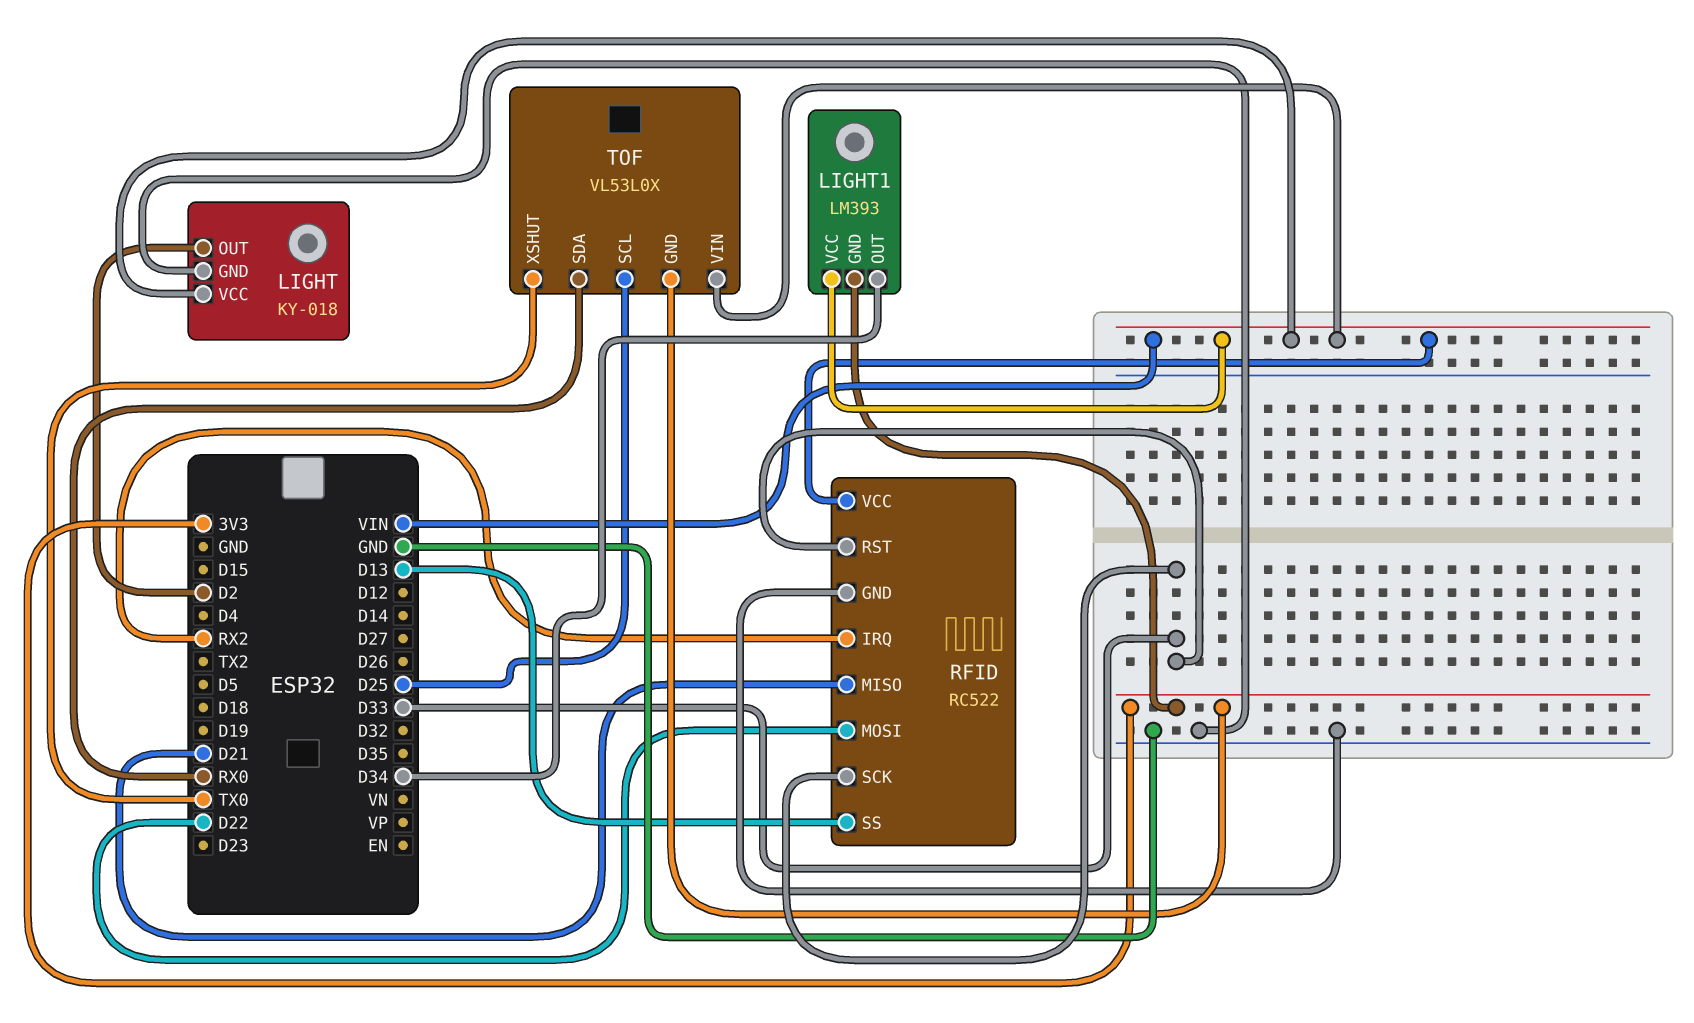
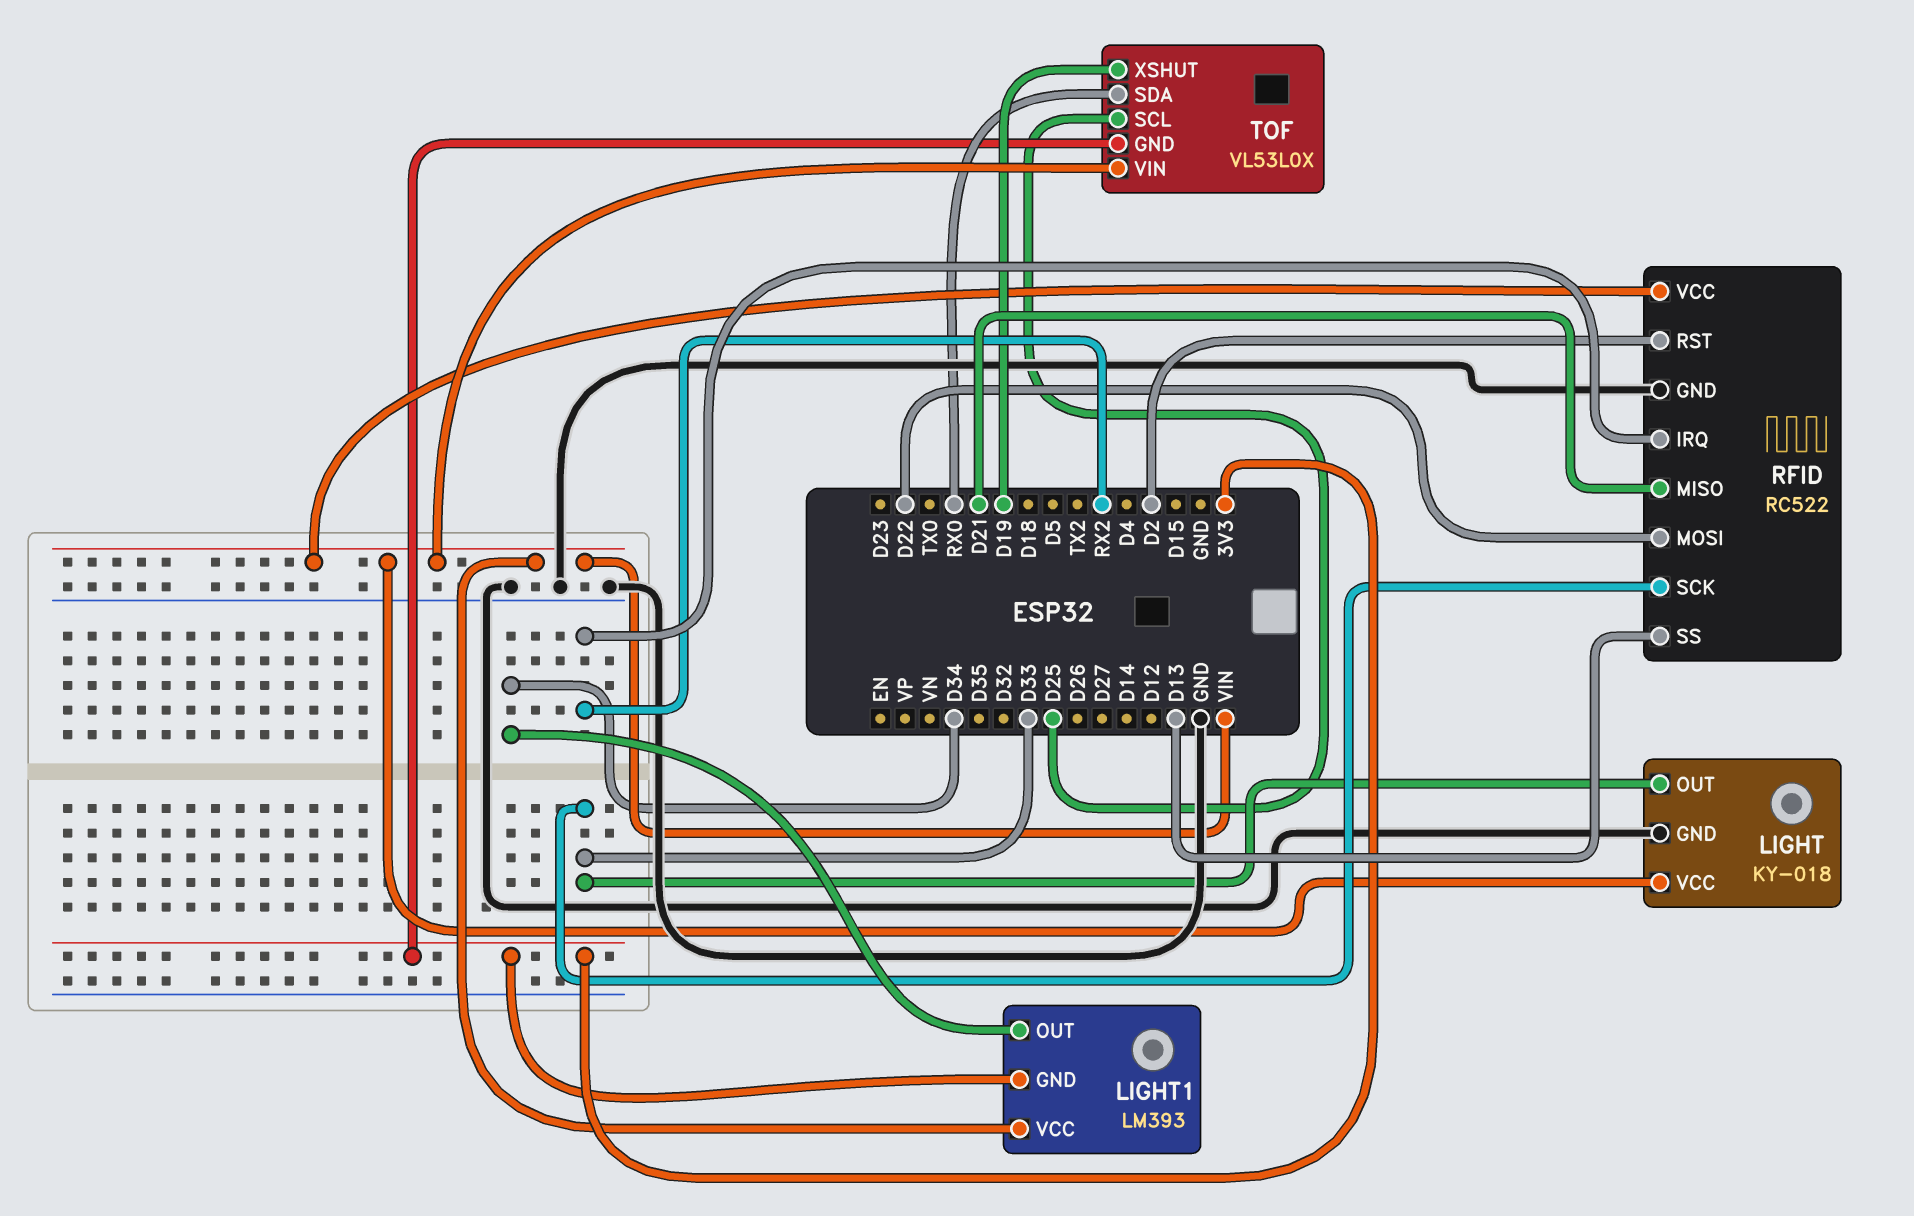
LIGHT pin OUT: D2 -> D33
RFID pin RST: D33 -> D2
TOF pin XSHUT: TX0 -> D19

